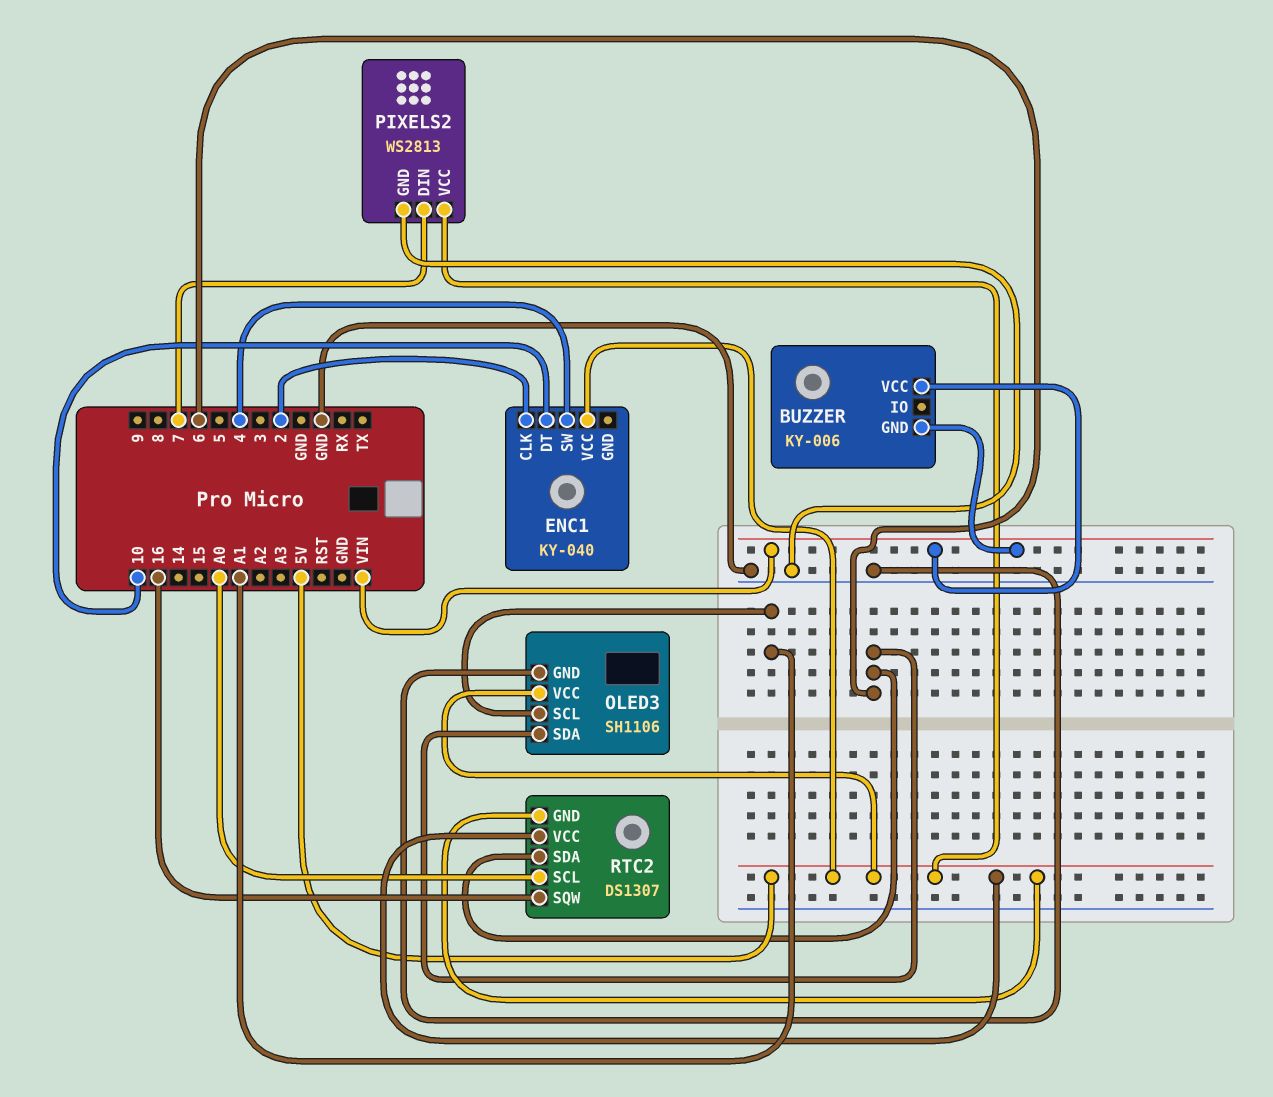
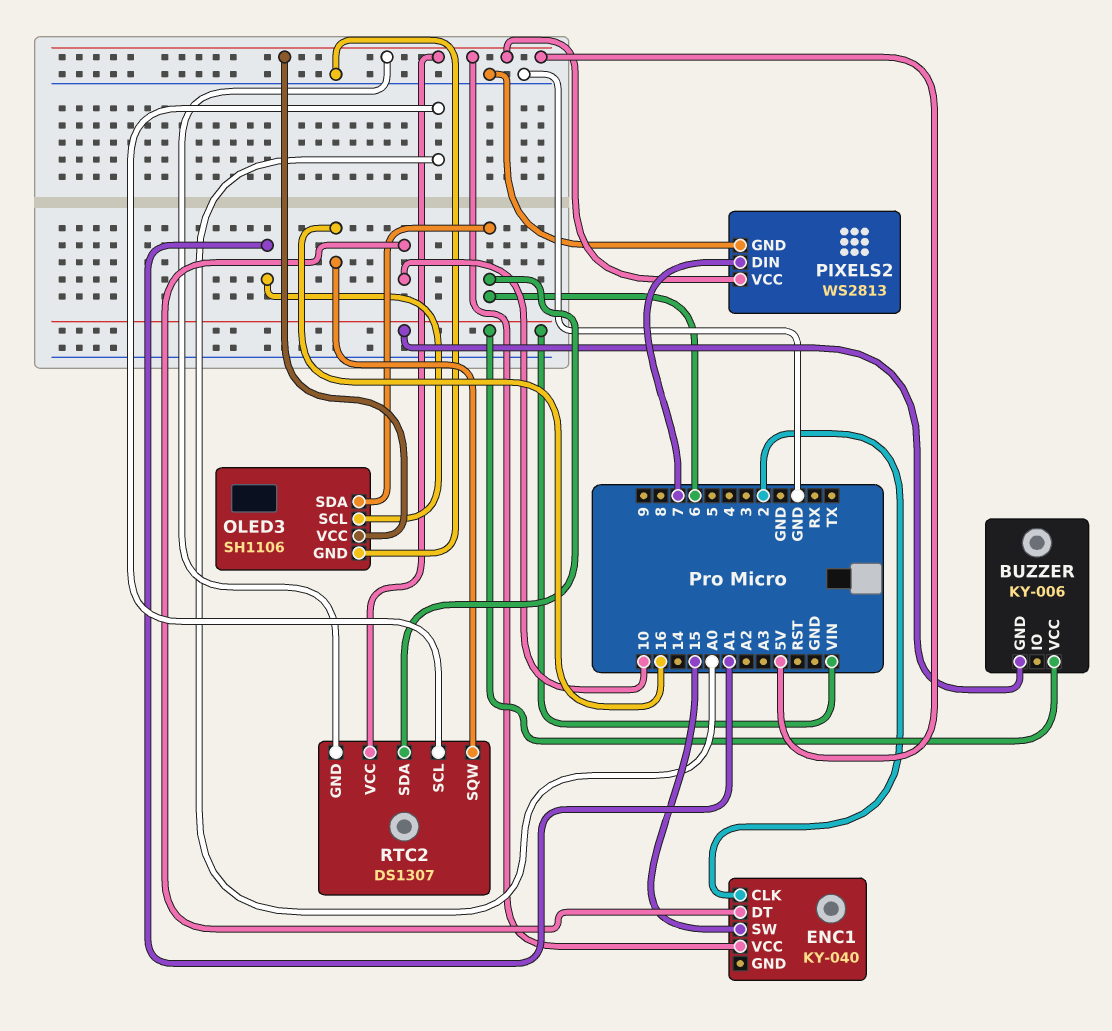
ENC1 pin SW: 4 -> 15

